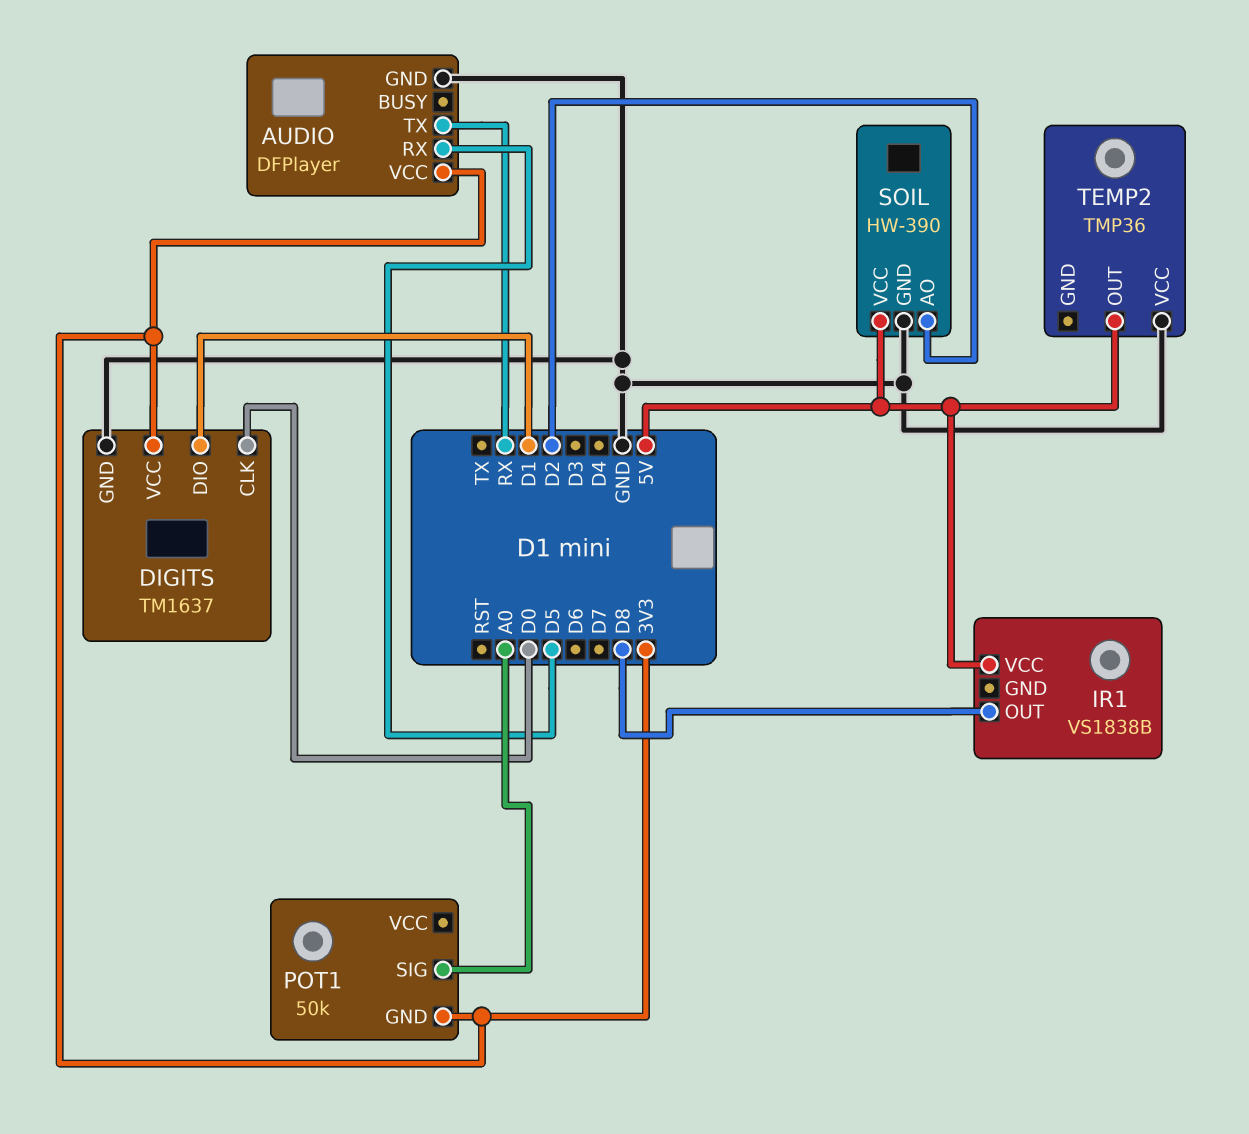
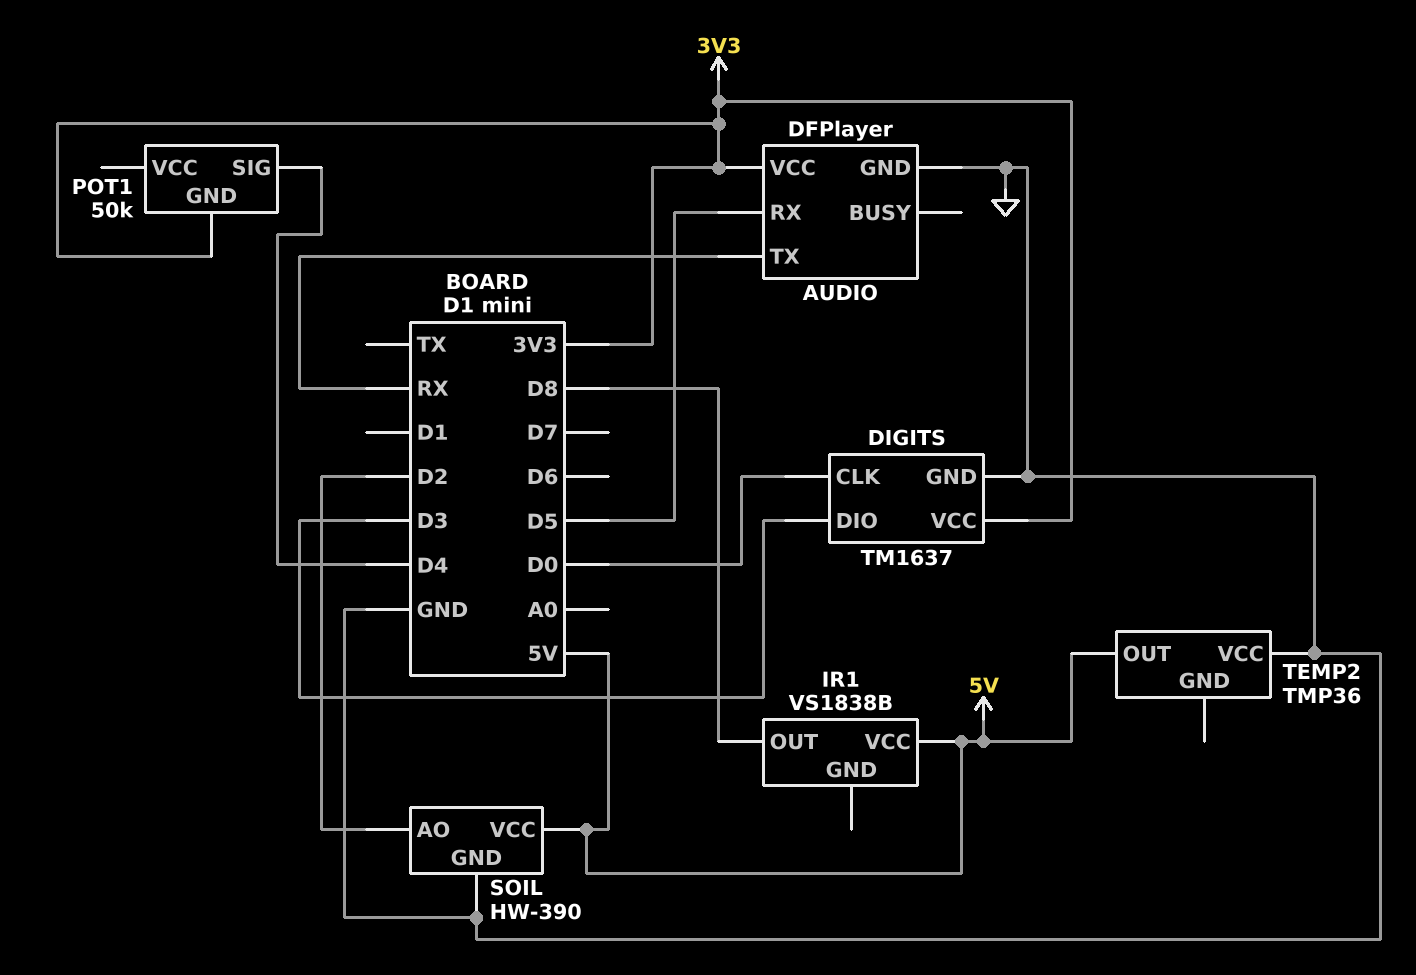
DIGITS pin DIO: D1 -> D3
POT1 pin SIG: A0 -> D4

